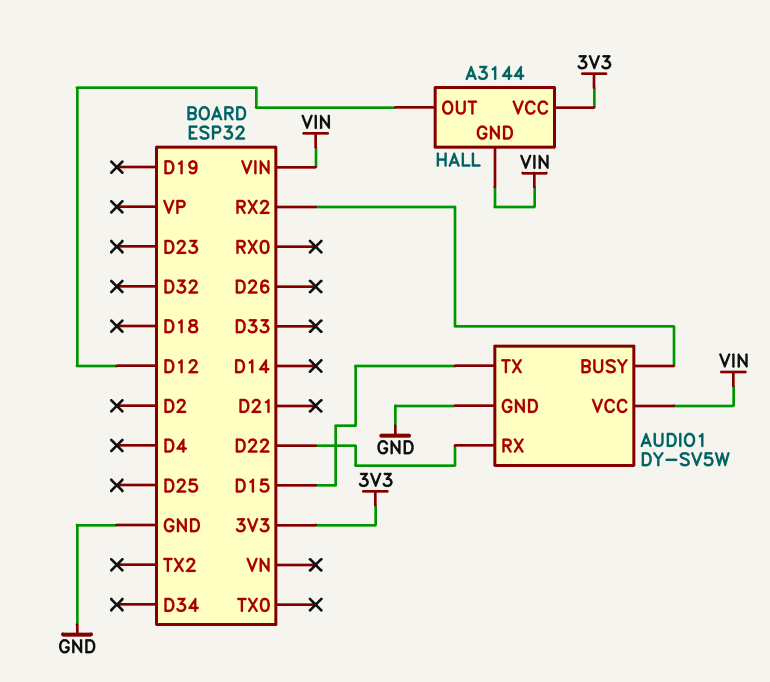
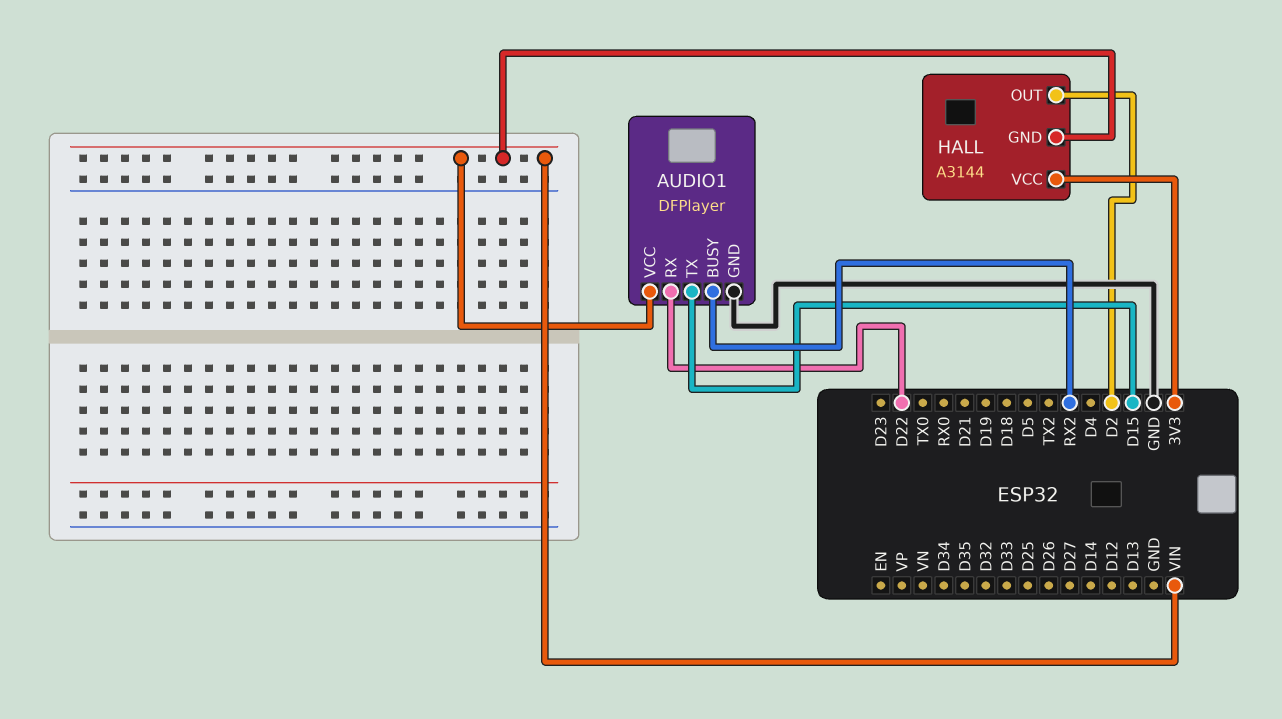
AUDIO1: DY-SV5W -> DFPlayer
HALL pin OUT: D12 -> D2

